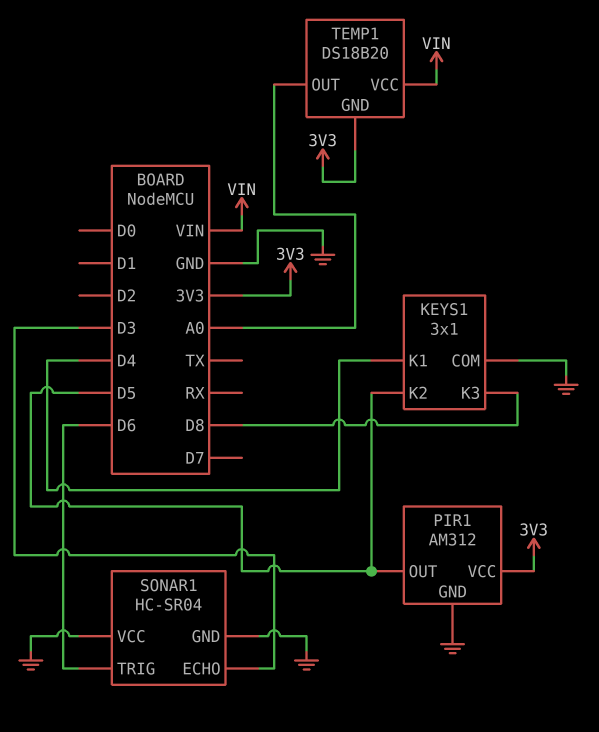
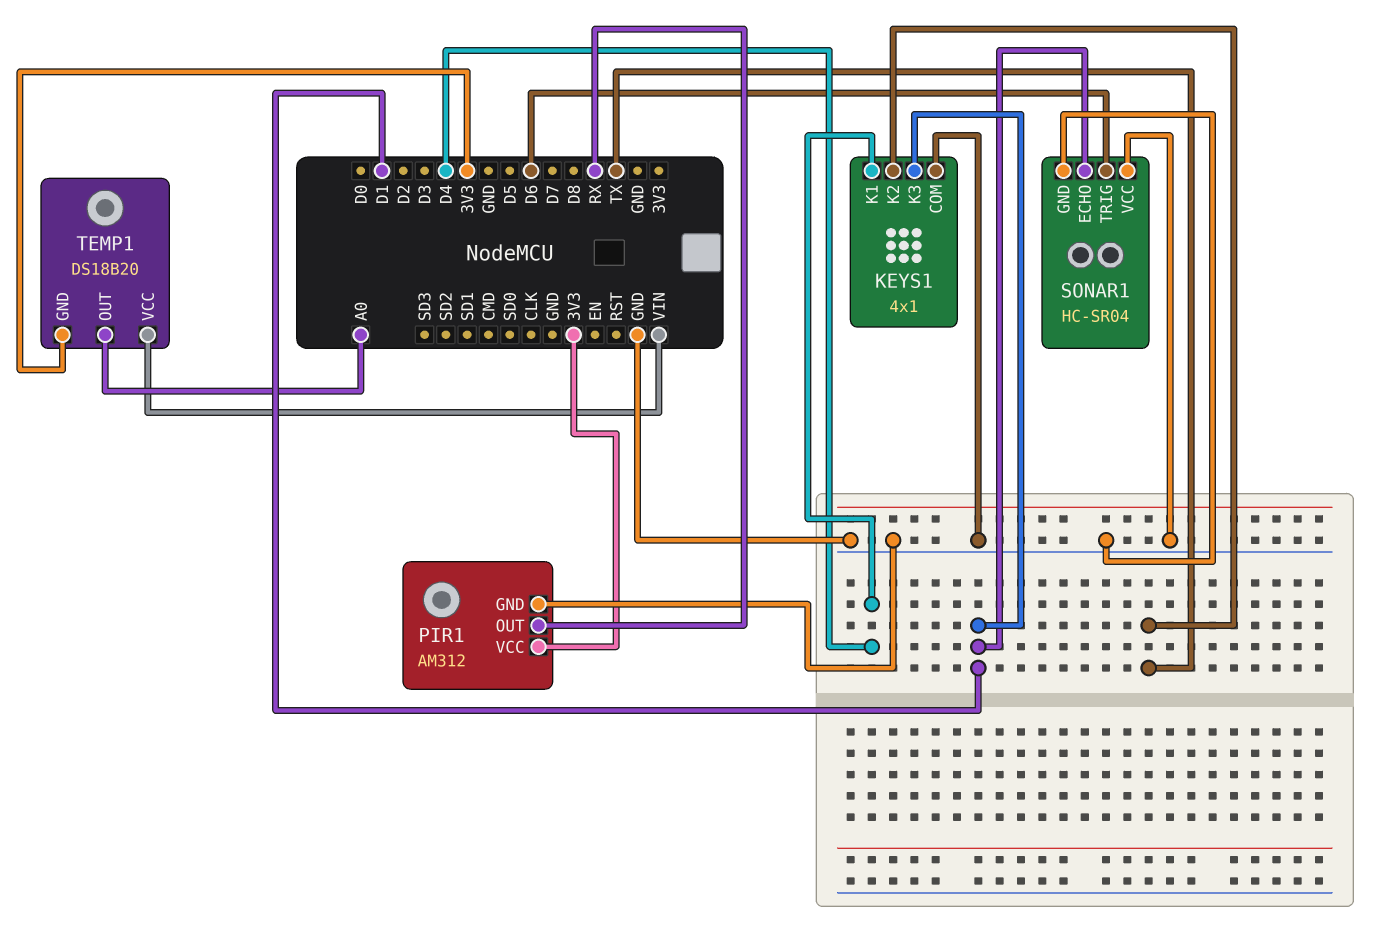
KEYS1: 3x1 -> 4x1
KEYS1 pin K2: D5 -> TX
KEYS1 pin K3: D8 -> D1
PIR1 pin OUT: D5 -> RX
SONAR1 pin ECHO: D3 -> D1

